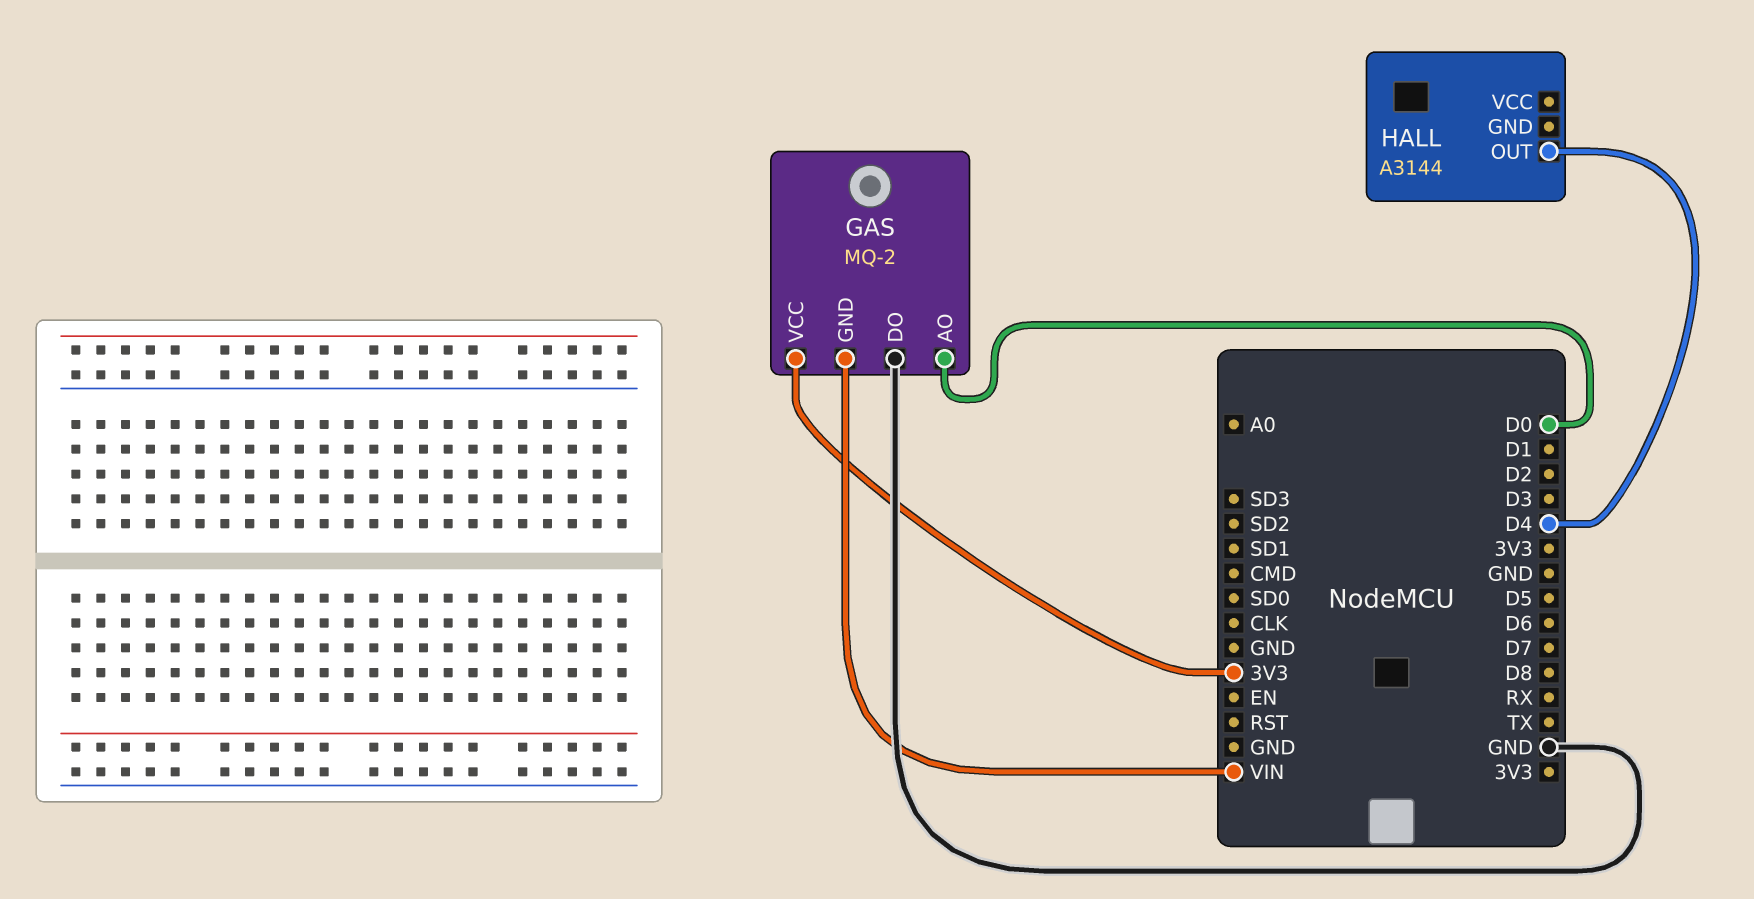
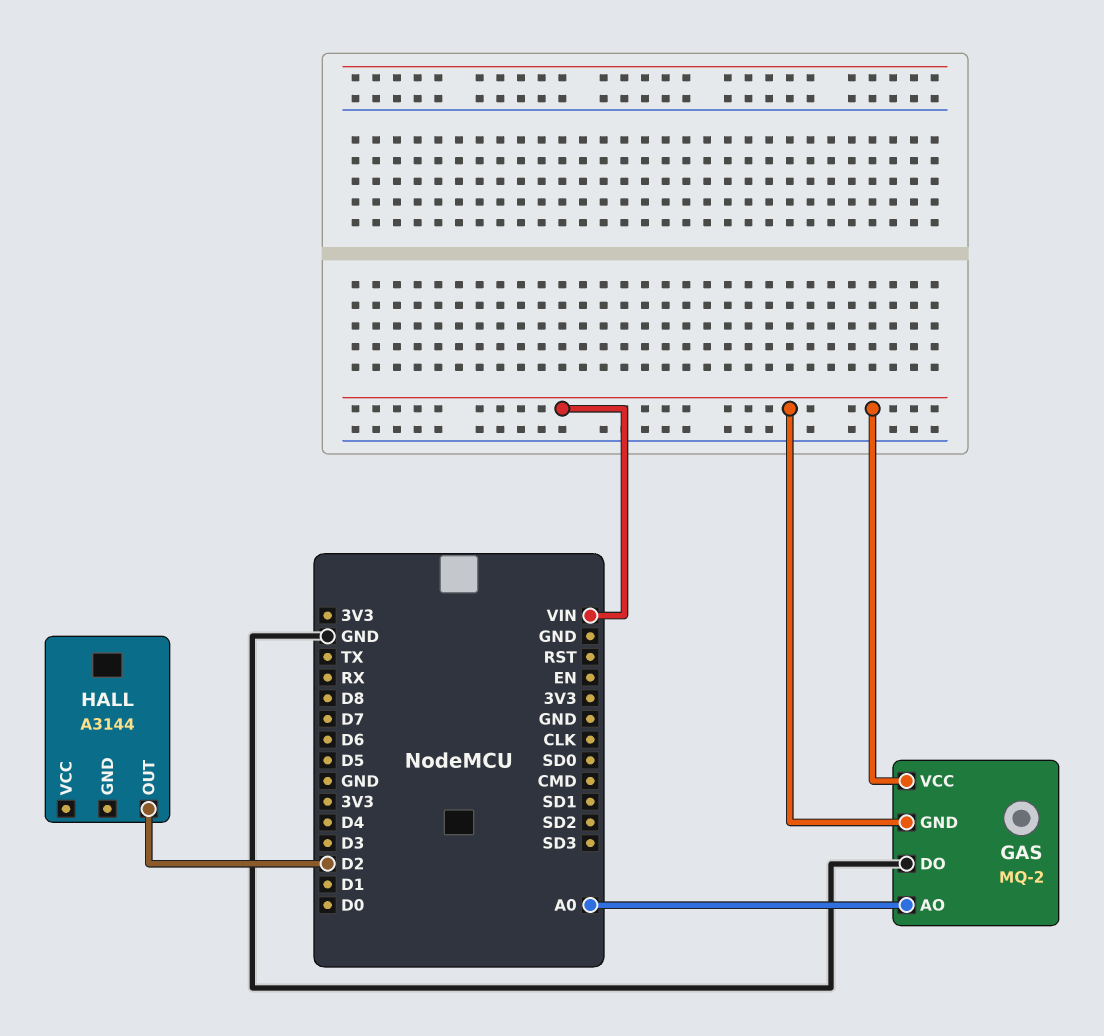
GAS pin AO: D0 -> A0
GAS pin VCC: 3V3 -> VIN
HALL pin OUT: D4 -> D2

